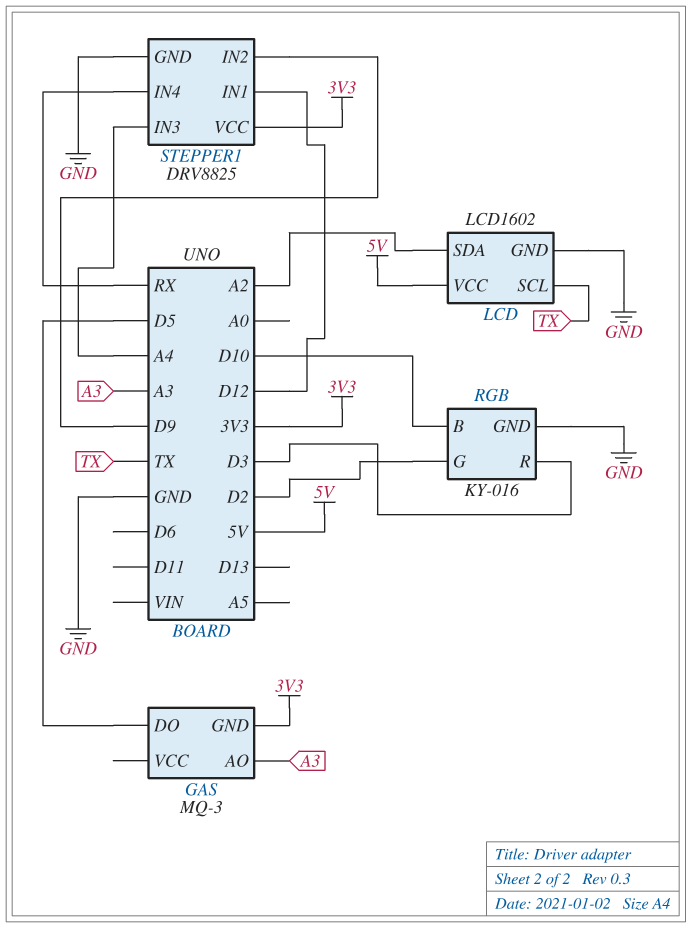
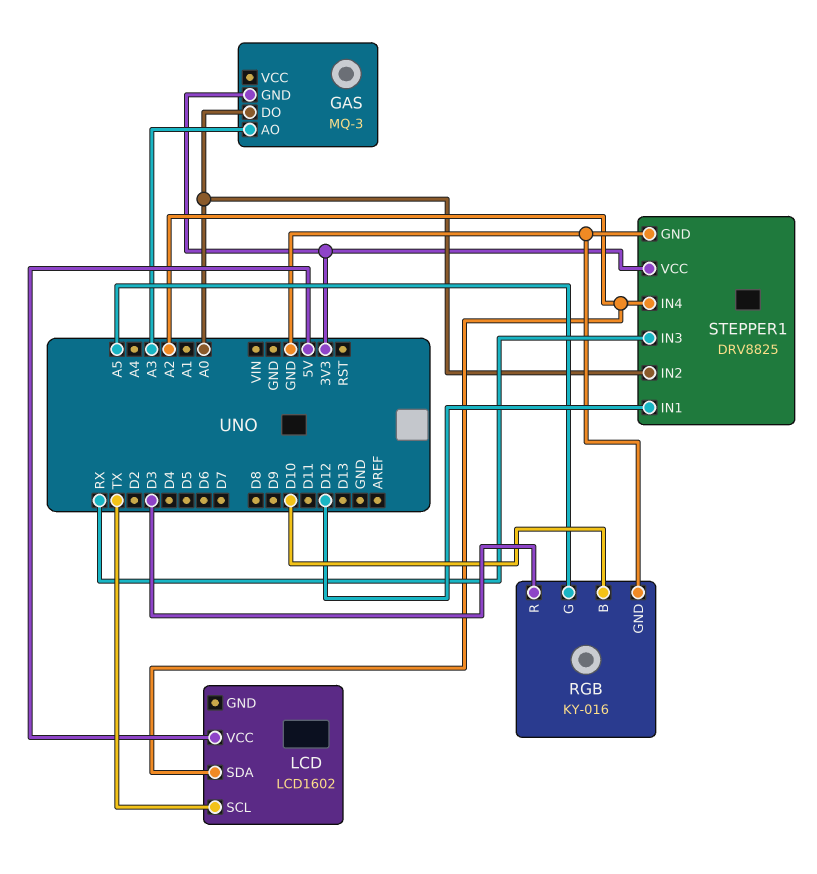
GAS pin DO: D5 -> A0
LCD pin GND: GND -> none
RGB pin G: D2 -> A5
STEPPER1 pin IN2: D9 -> A0
STEPPER1 pin IN3: A4 -> RX
STEPPER1 pin IN4: RX -> A2

